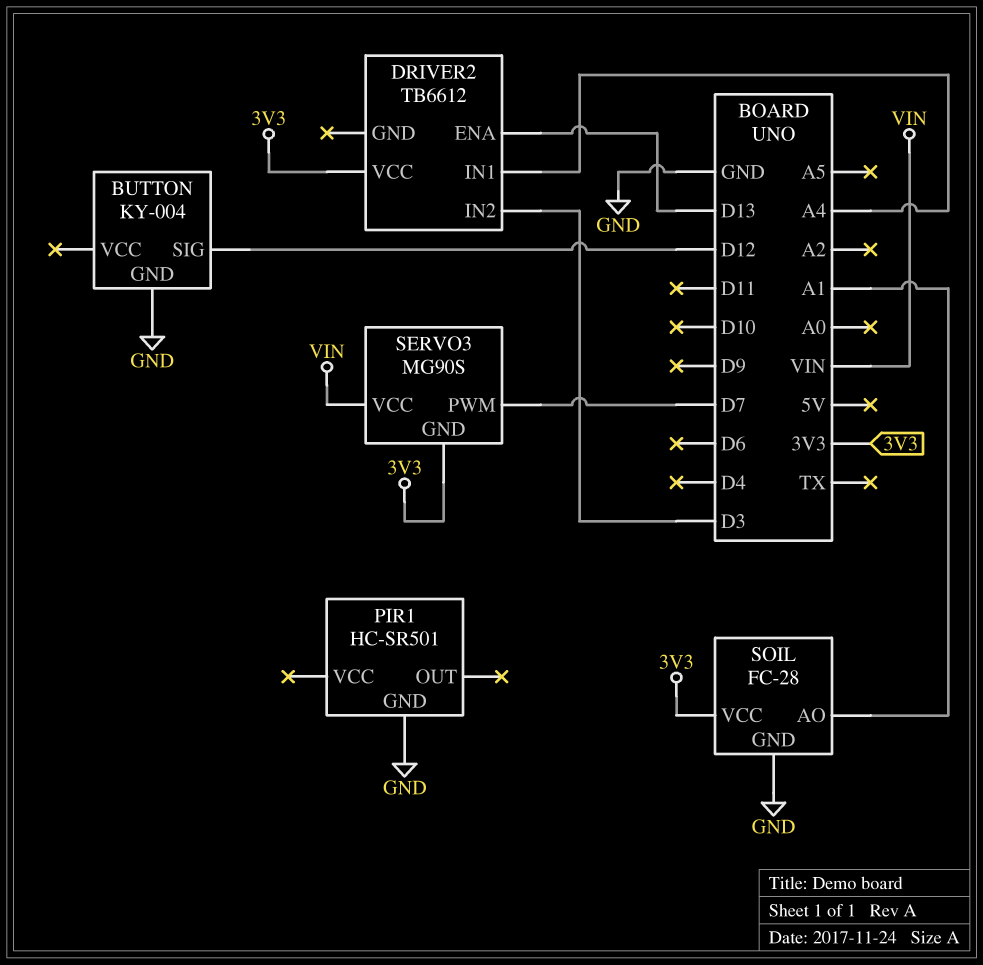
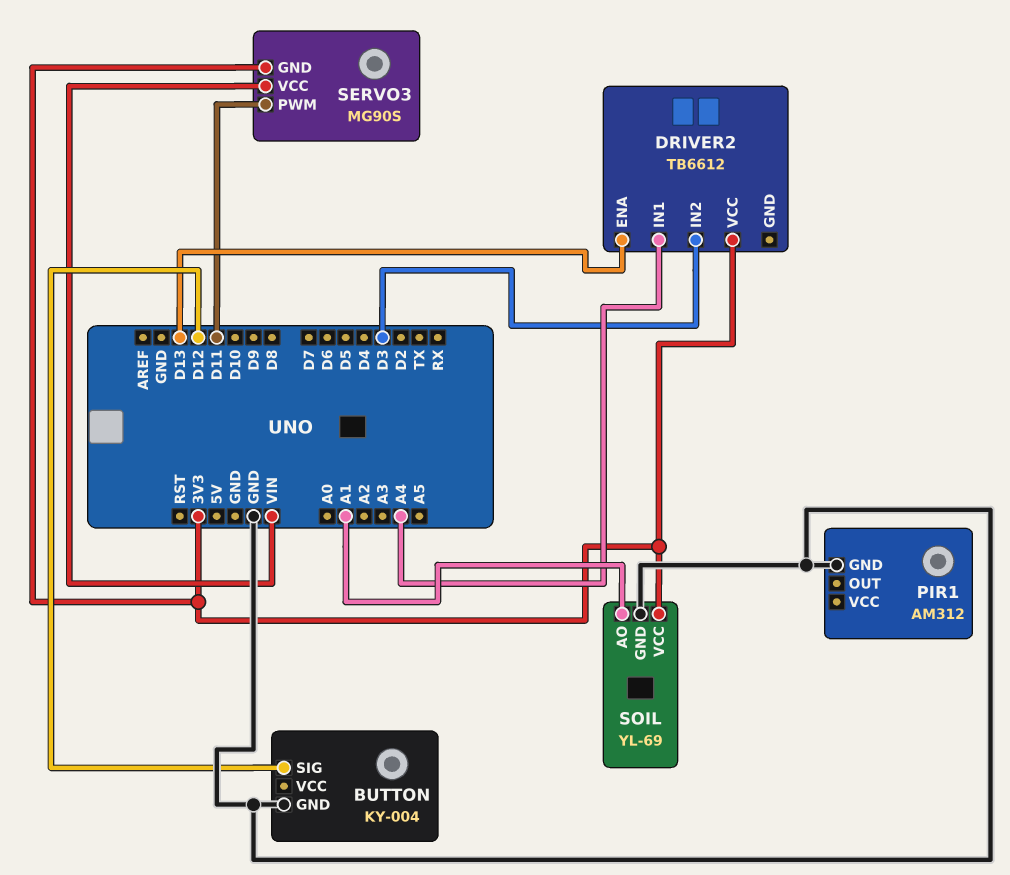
PIR1: HC-SR501 -> AM312
SERVO3 pin PWM: D7 -> D11
SOIL: FC-28 -> YL-69

